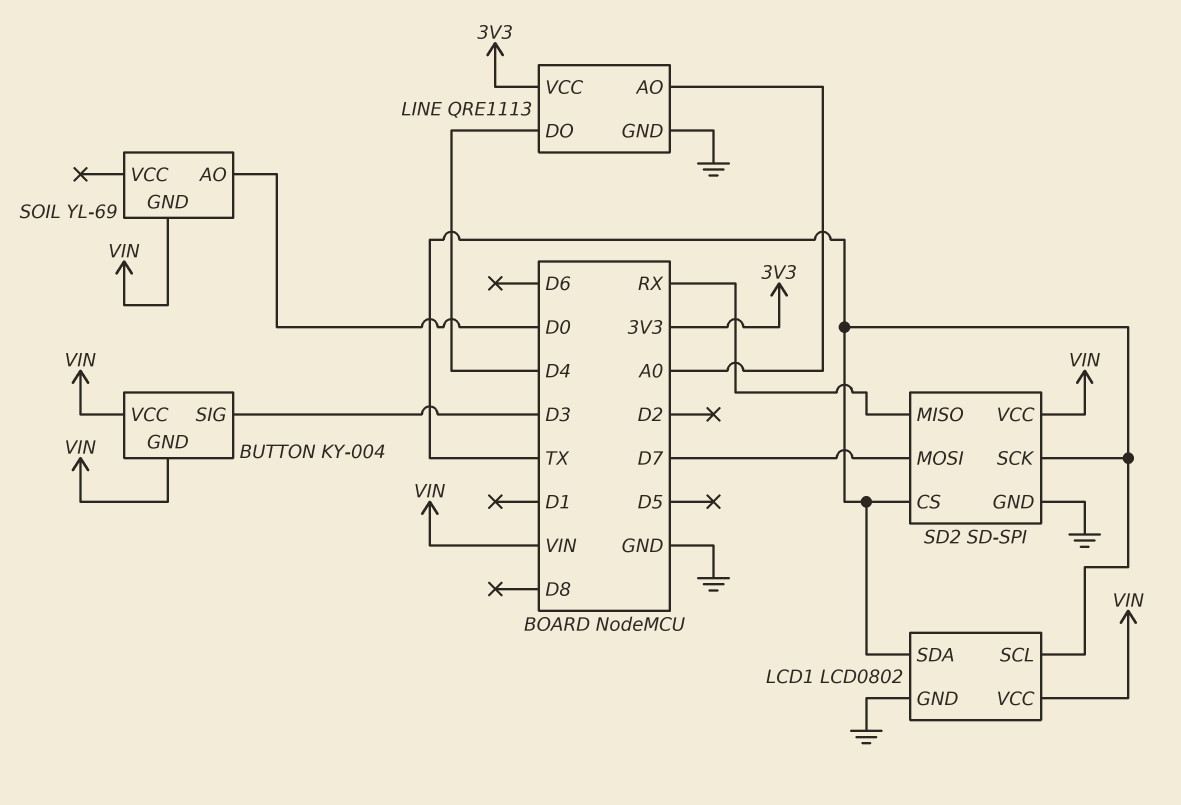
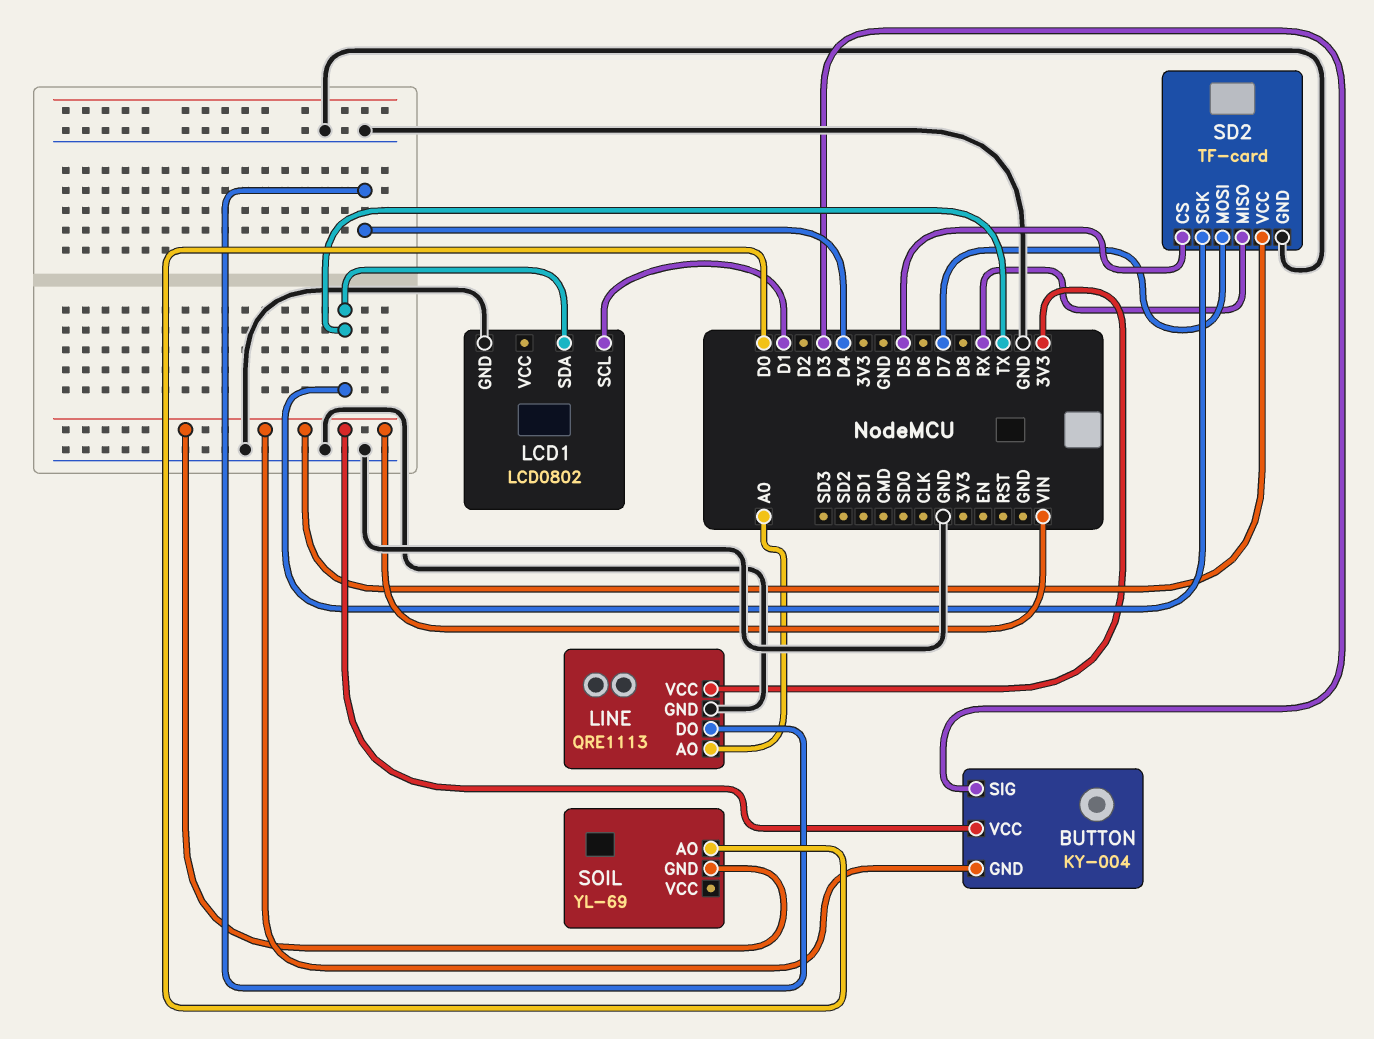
LCD1 pin SCL: TX -> D1
LCD1 pin VCC: VIN -> none
SD2: SD-SPI -> TF-card
SD2 pin CS: TX -> D5

